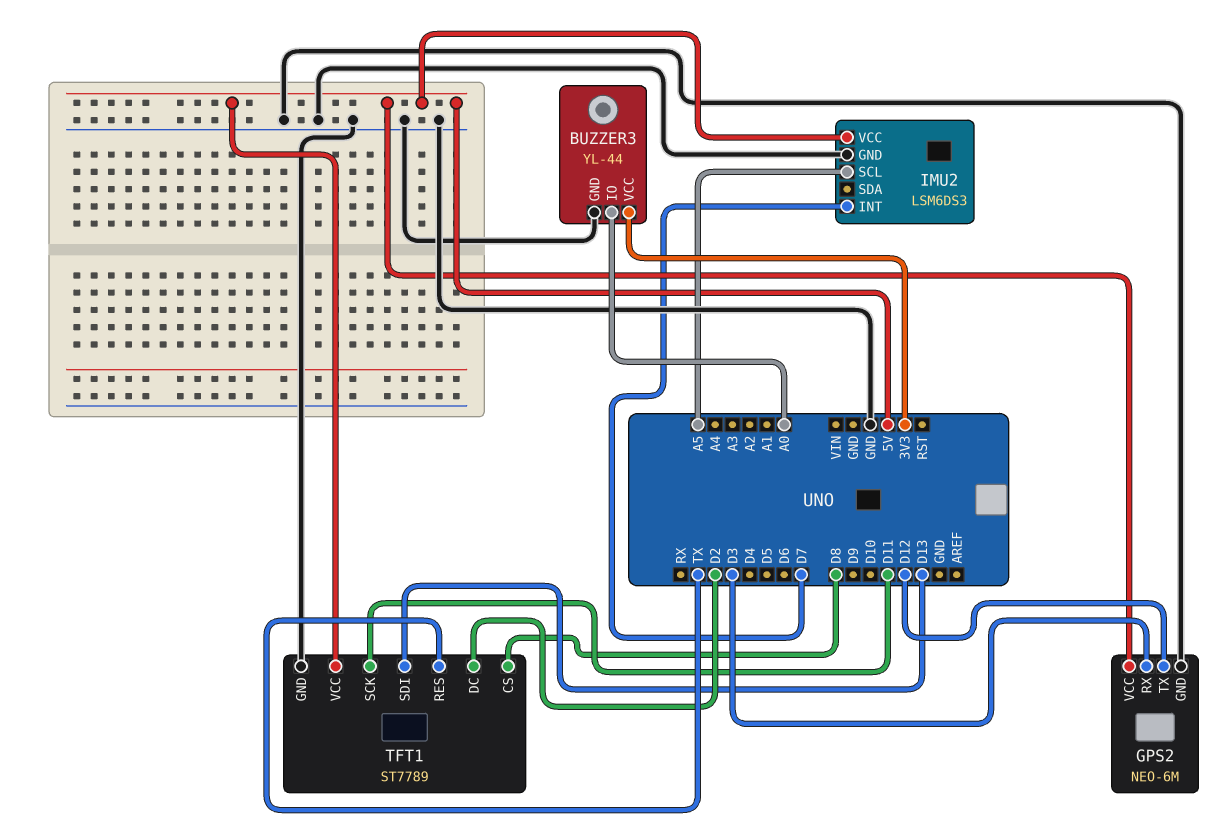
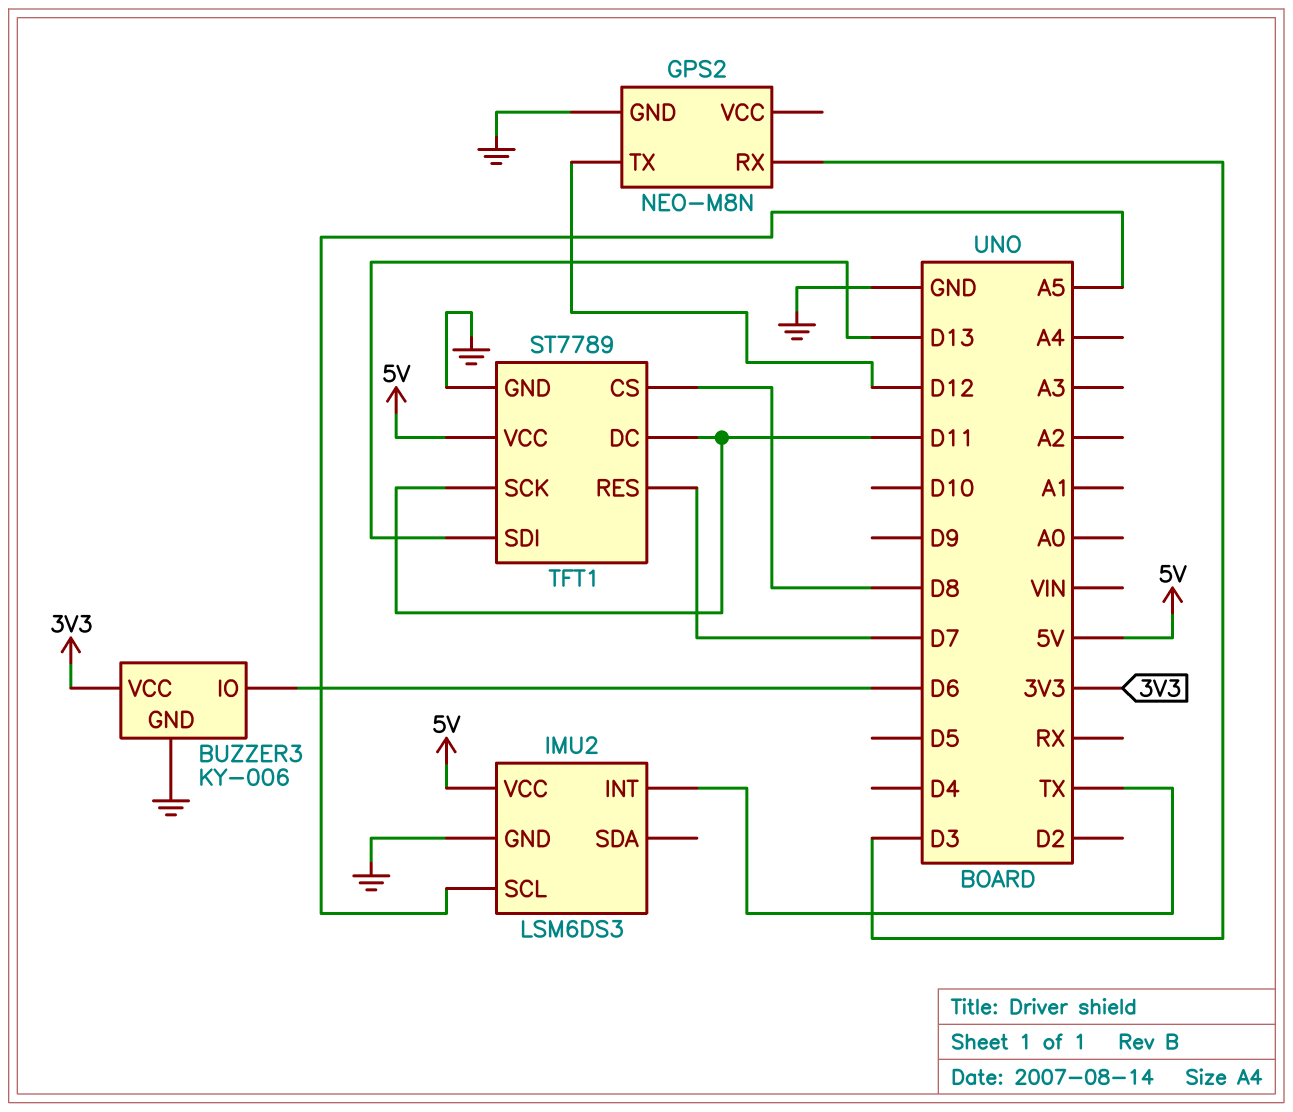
BUZZER3: YL-44 -> KY-006
BUZZER3 pin IO: A0 -> D6
GPS2: NEO-6M -> NEO-M8N
GPS2 pin VCC: 5V -> none
IMU2 pin INT: D7 -> TX
TFT1 pin DC: D2 -> D11
TFT1 pin RES: TX -> D7

